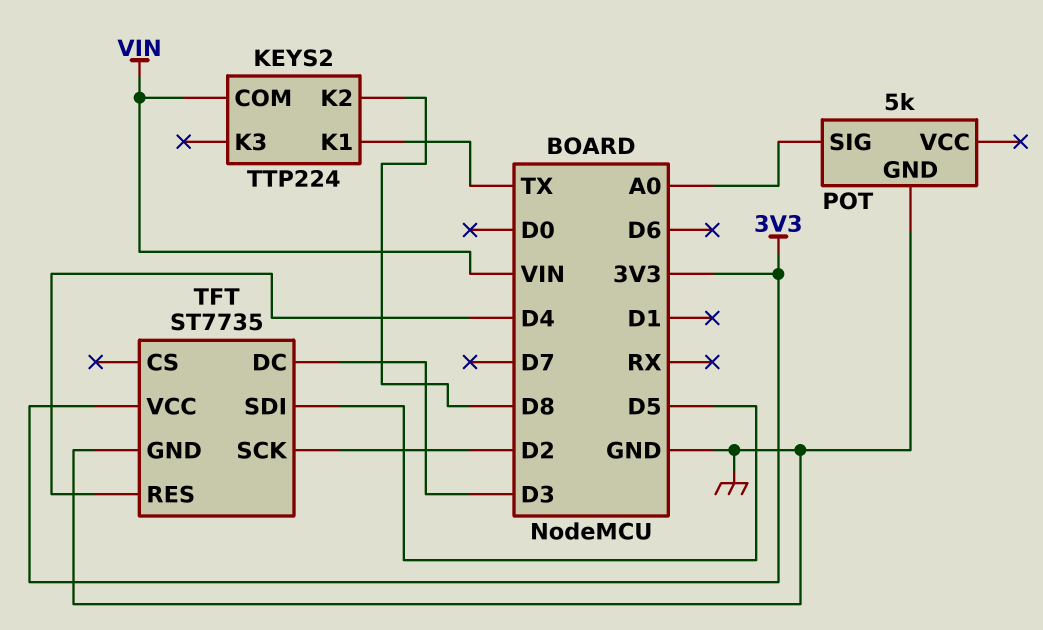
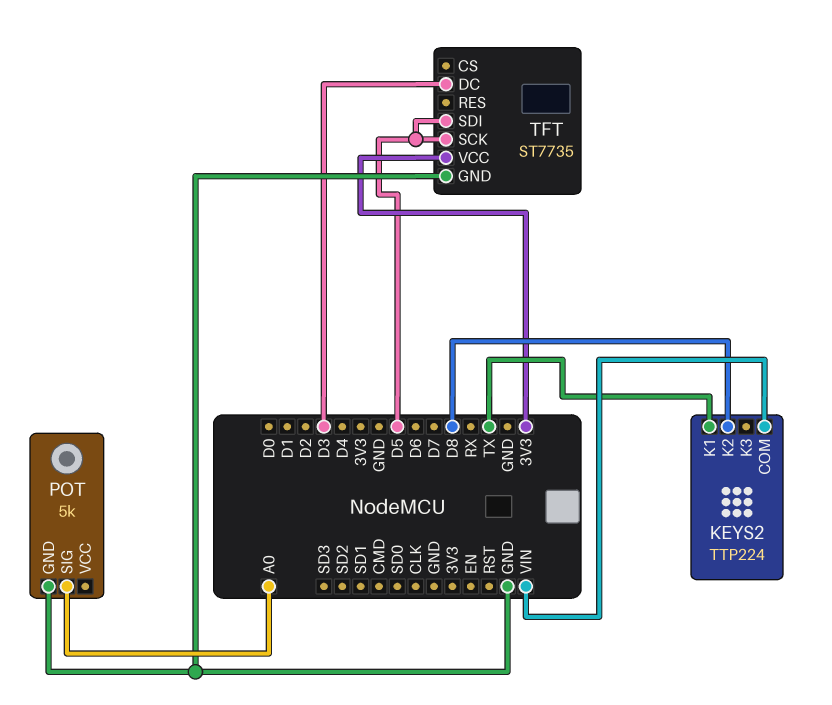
TFT pin RES: D4 -> none
TFT pin SCK: D2 -> D5

